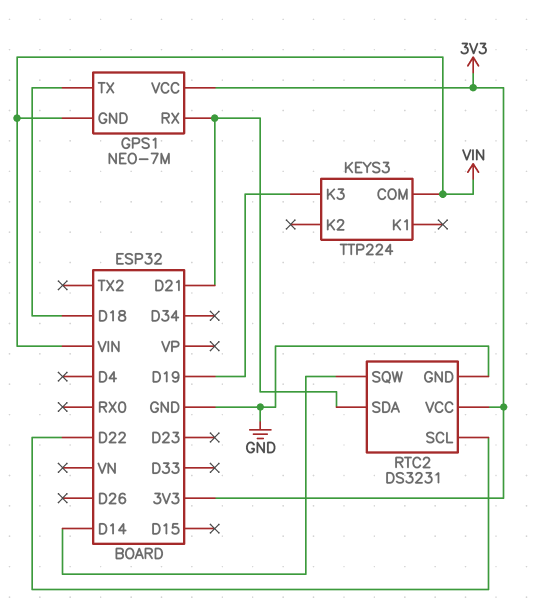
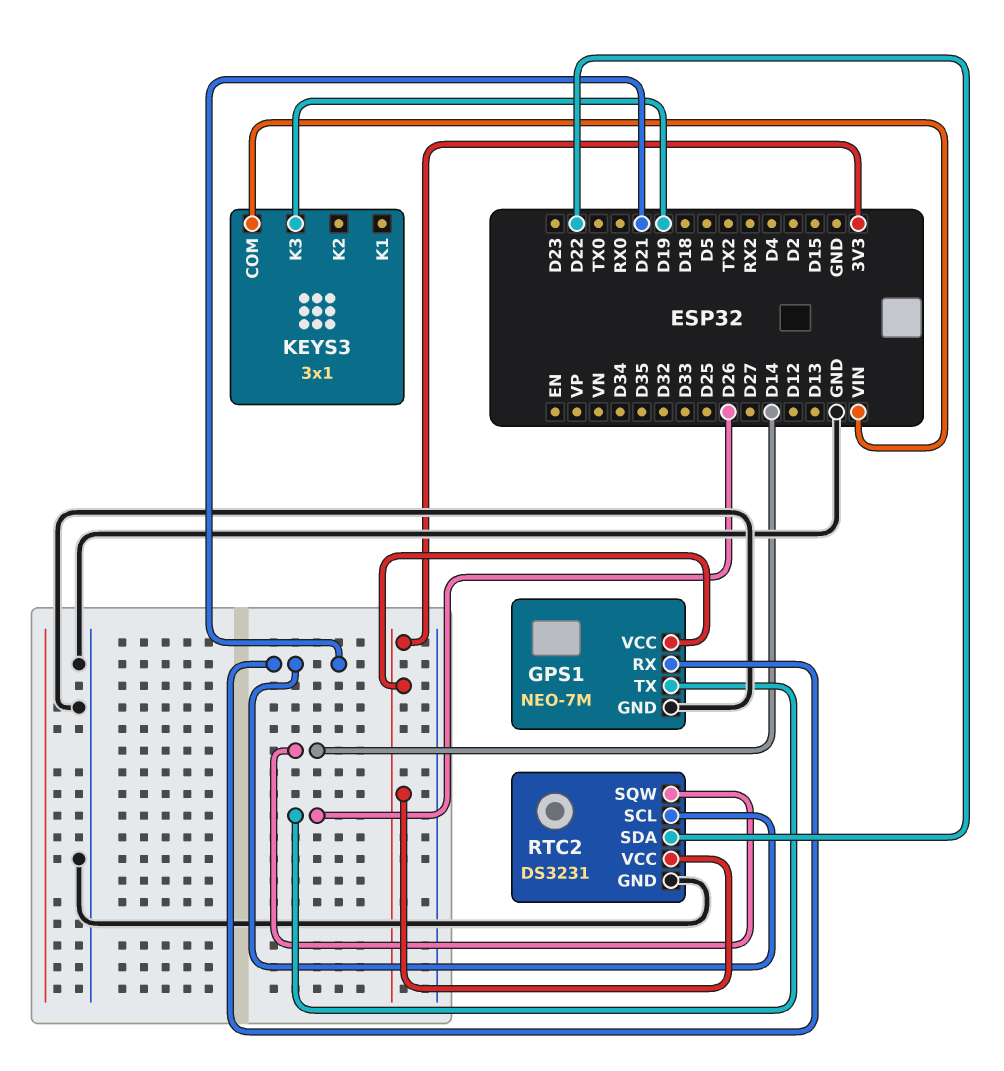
GPS1 pin GND: VIN -> GND
GPS1 pin TX: D18 -> D26
KEYS3: TTP224 -> 3x1
RTC2 pin SCL: D22 -> D21
RTC2 pin SDA: D21 -> D22

